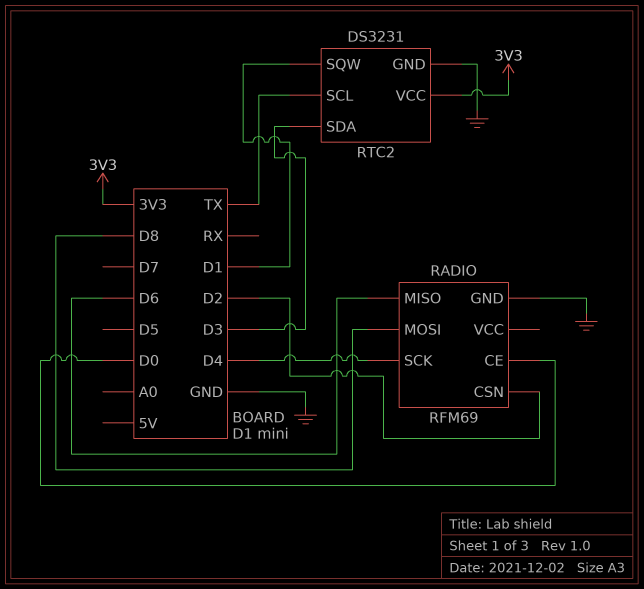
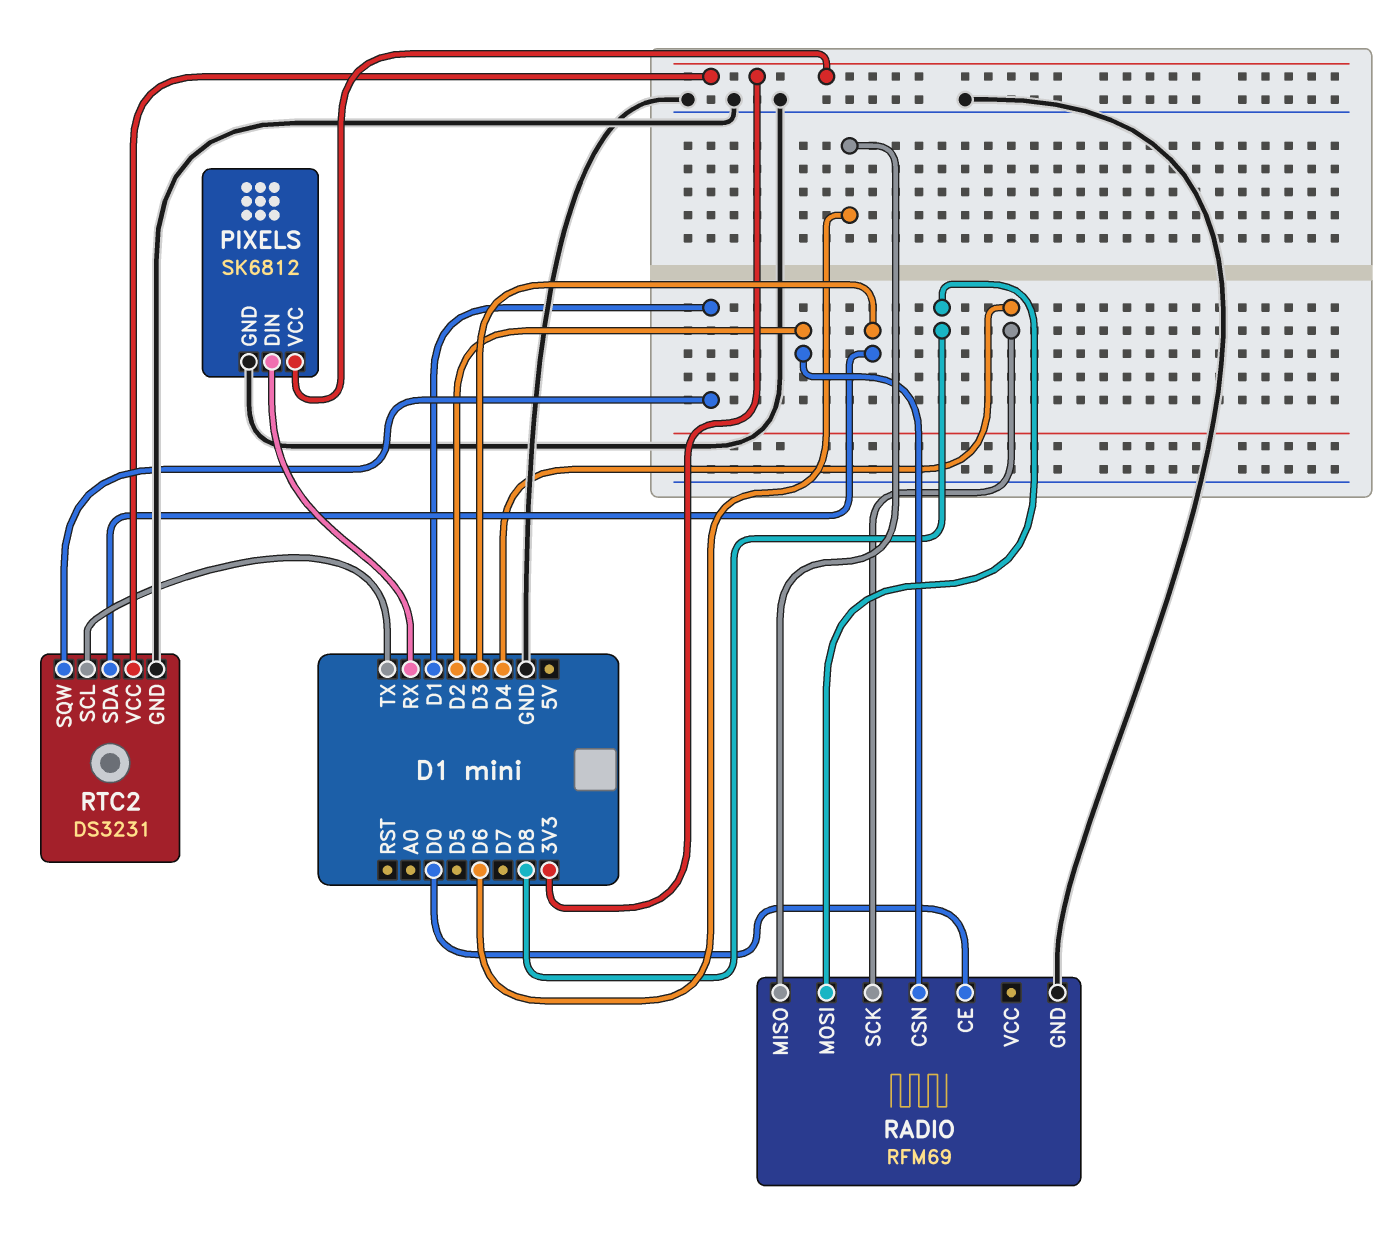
PIXELS: none -> SK6812
PIXELS pin DIN: none -> RX
PIXELS pin GND: none -> GND
PIXELS pin VCC: none -> 3V3

